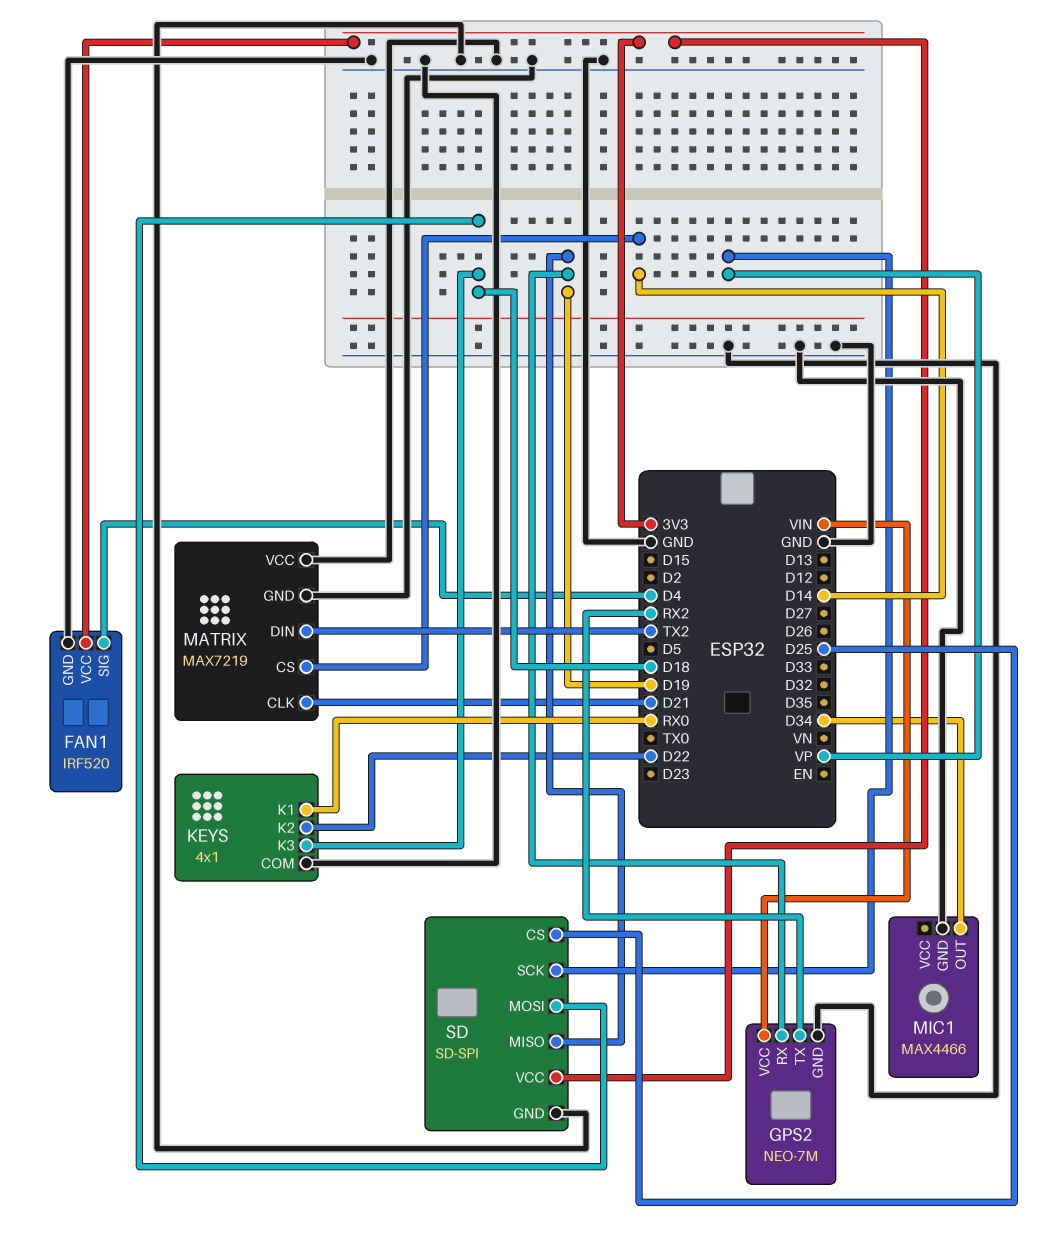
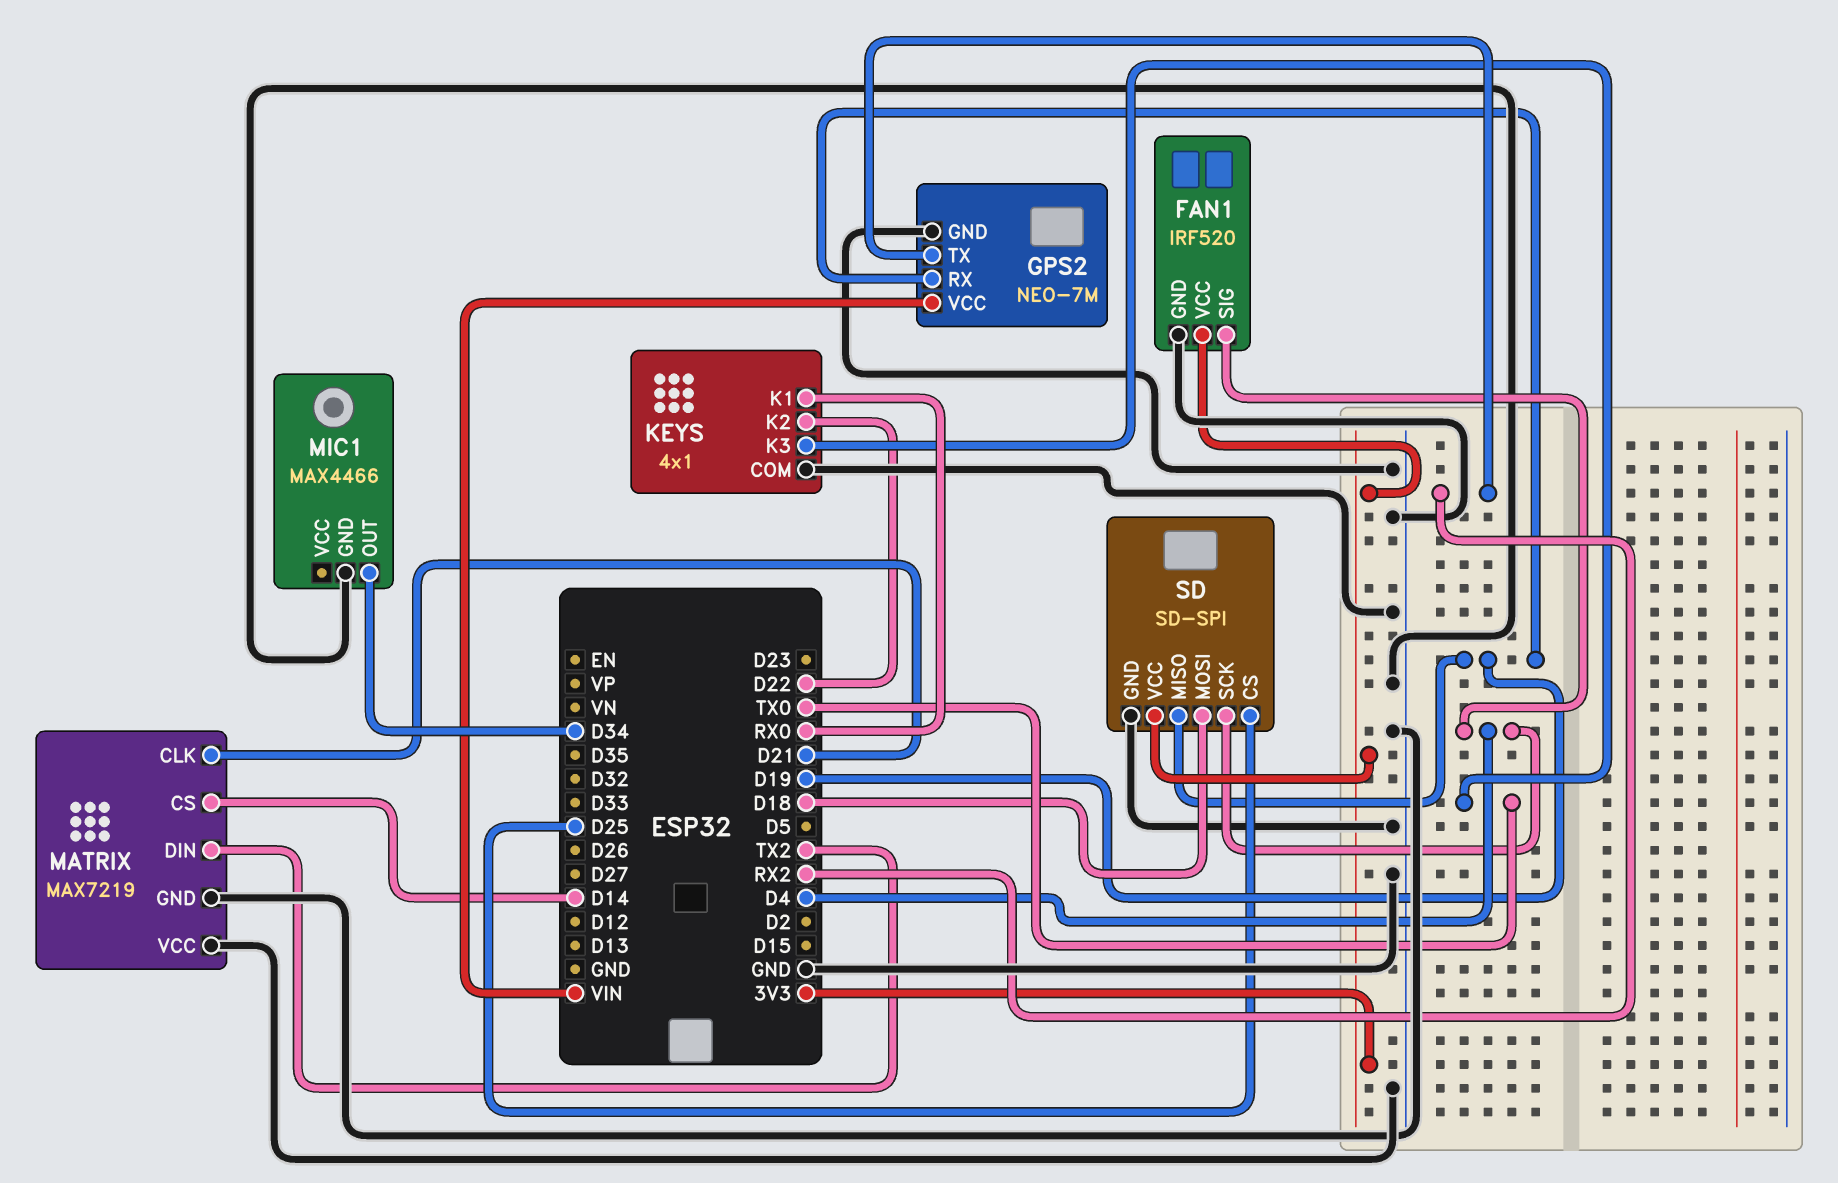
KEYS pin K3: D18 -> TX0
SD pin SCK: VP -> D4

